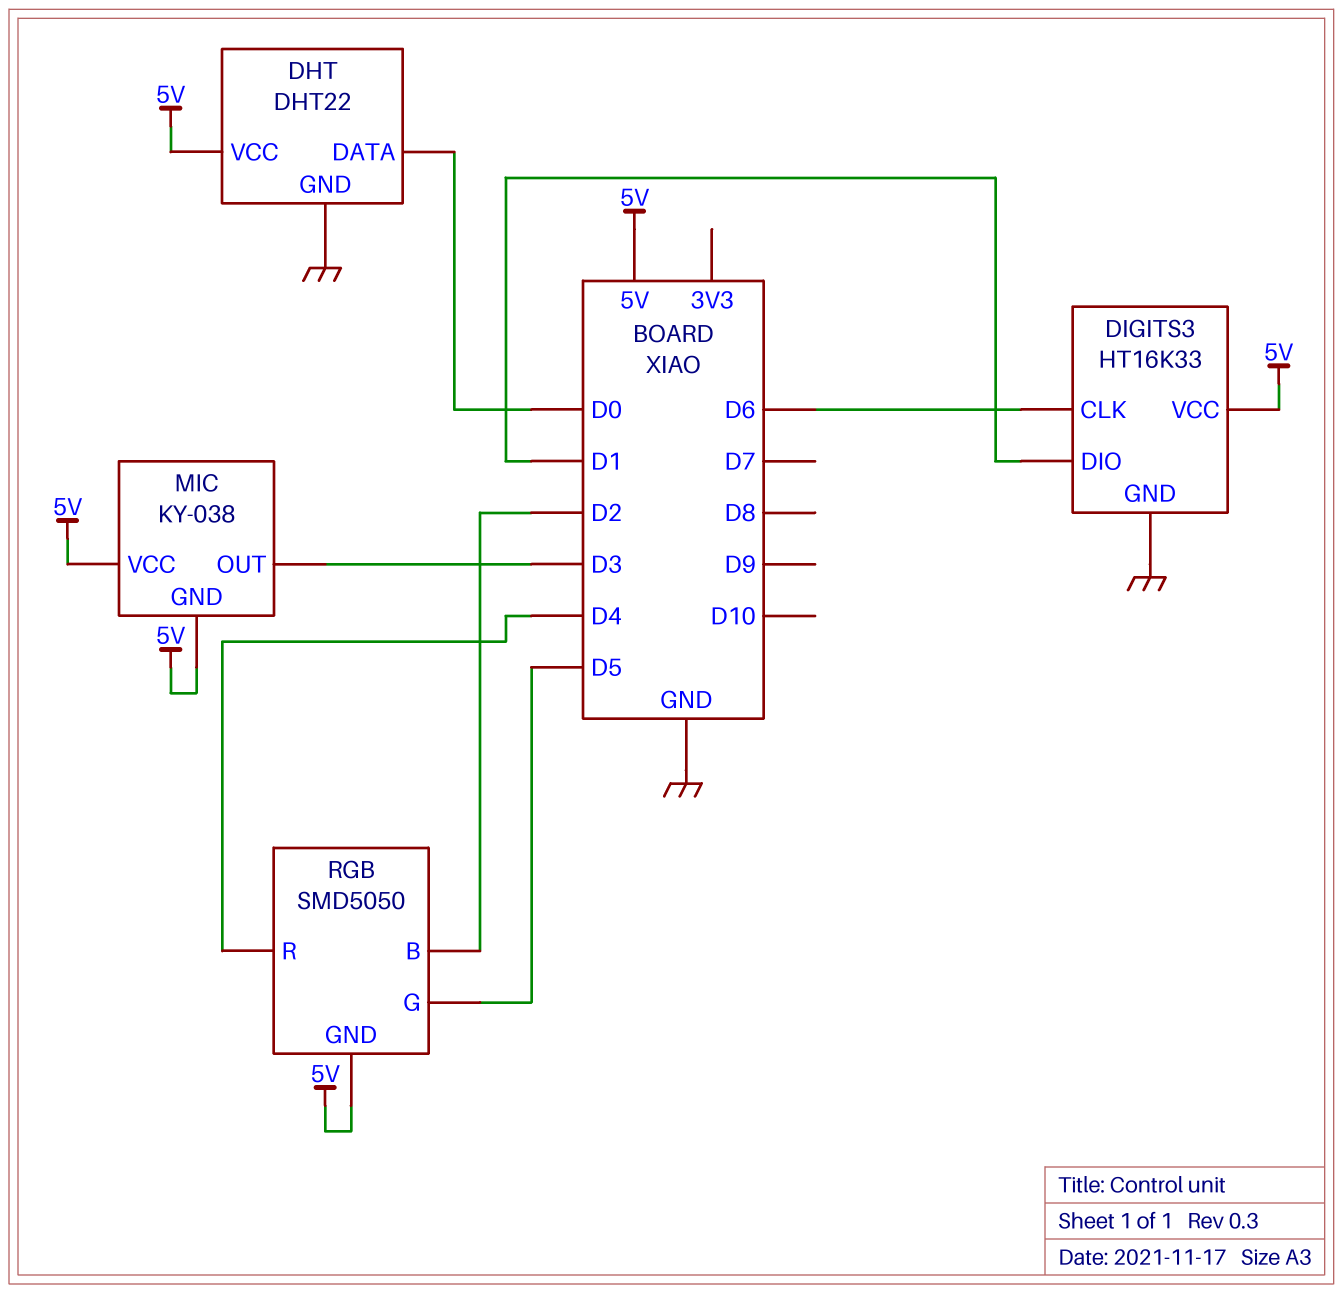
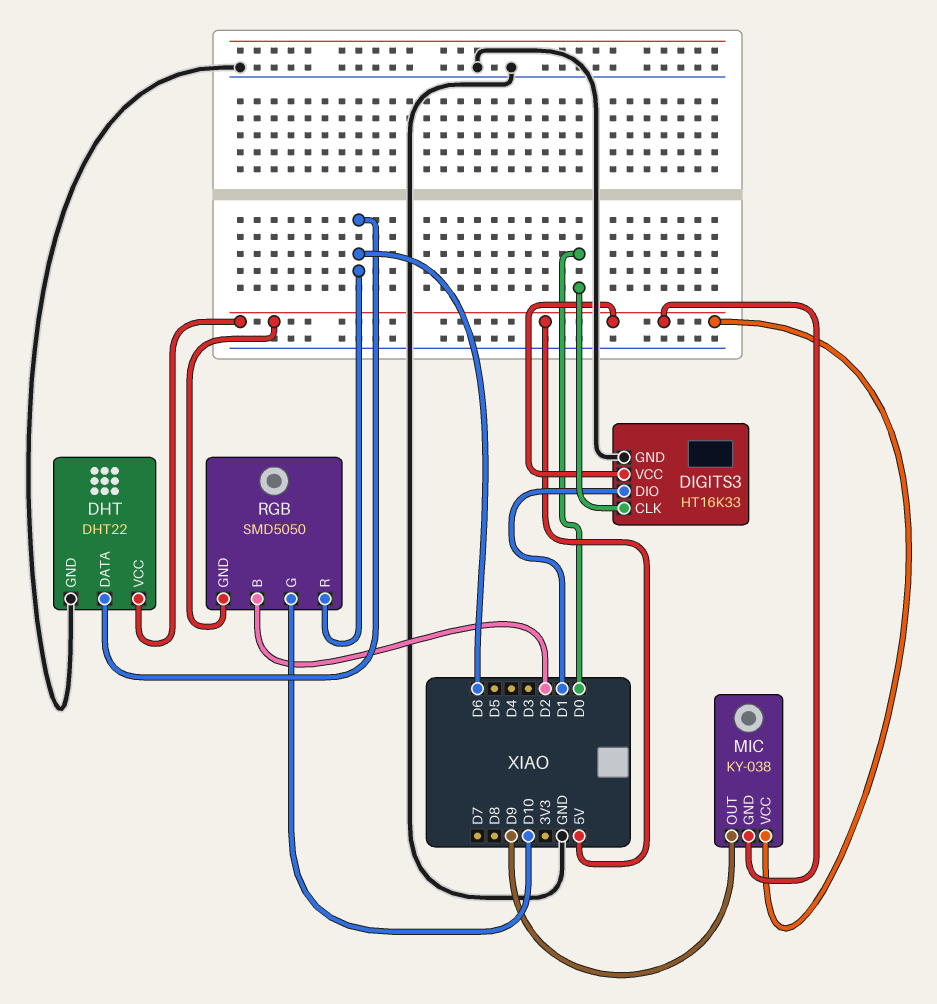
DHT pin DATA: D0 -> D6
DIGITS3 pin CLK: D6 -> D0
MIC pin OUT: D3 -> D9
RGB pin G: D5 -> D10
RGB pin R: D4 -> D6

